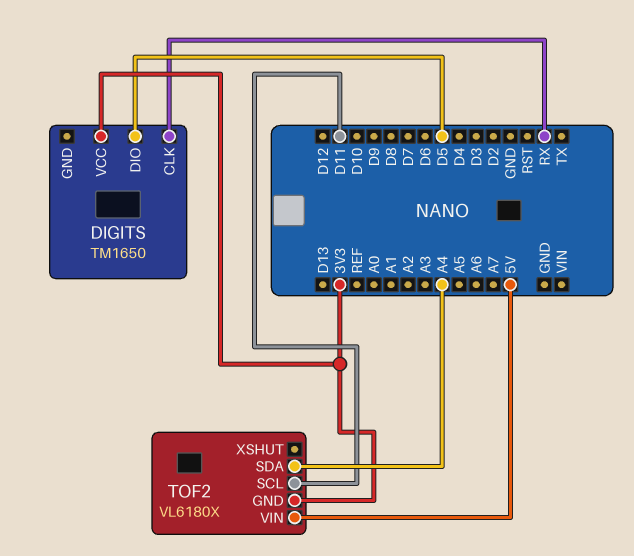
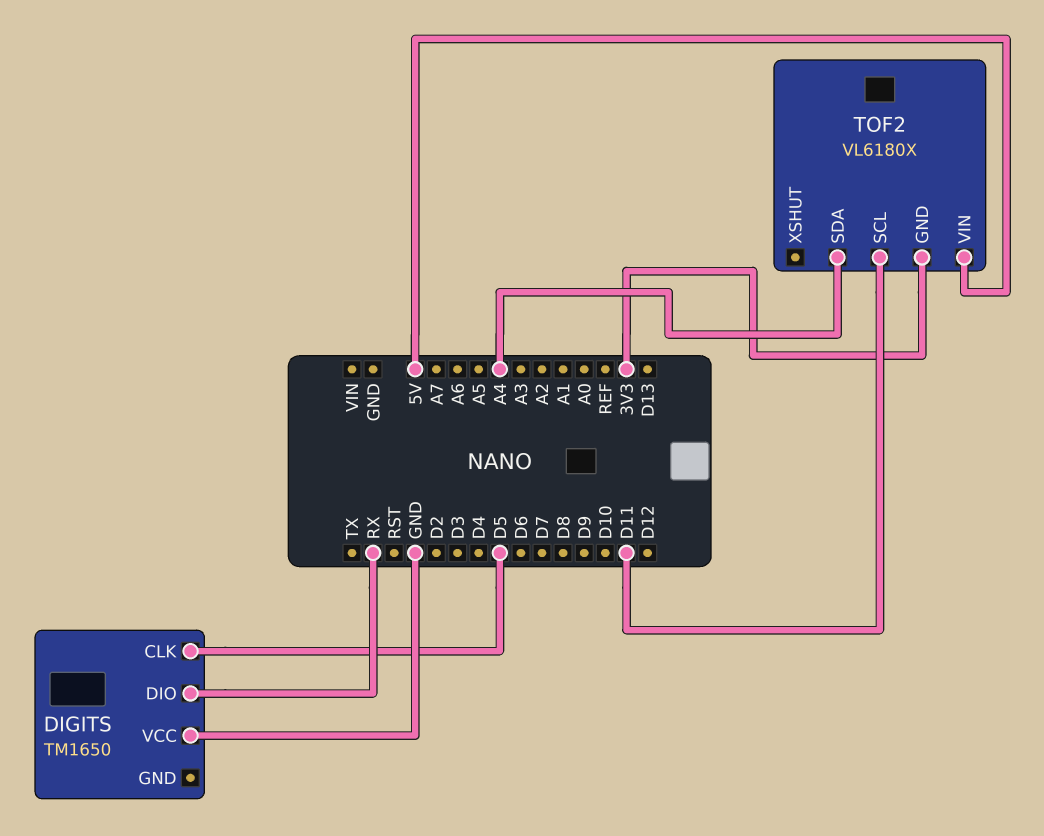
DIGITS pin CLK: RX -> D5
DIGITS pin DIO: D5 -> RX
DIGITS pin VCC: 3V3 -> GND

